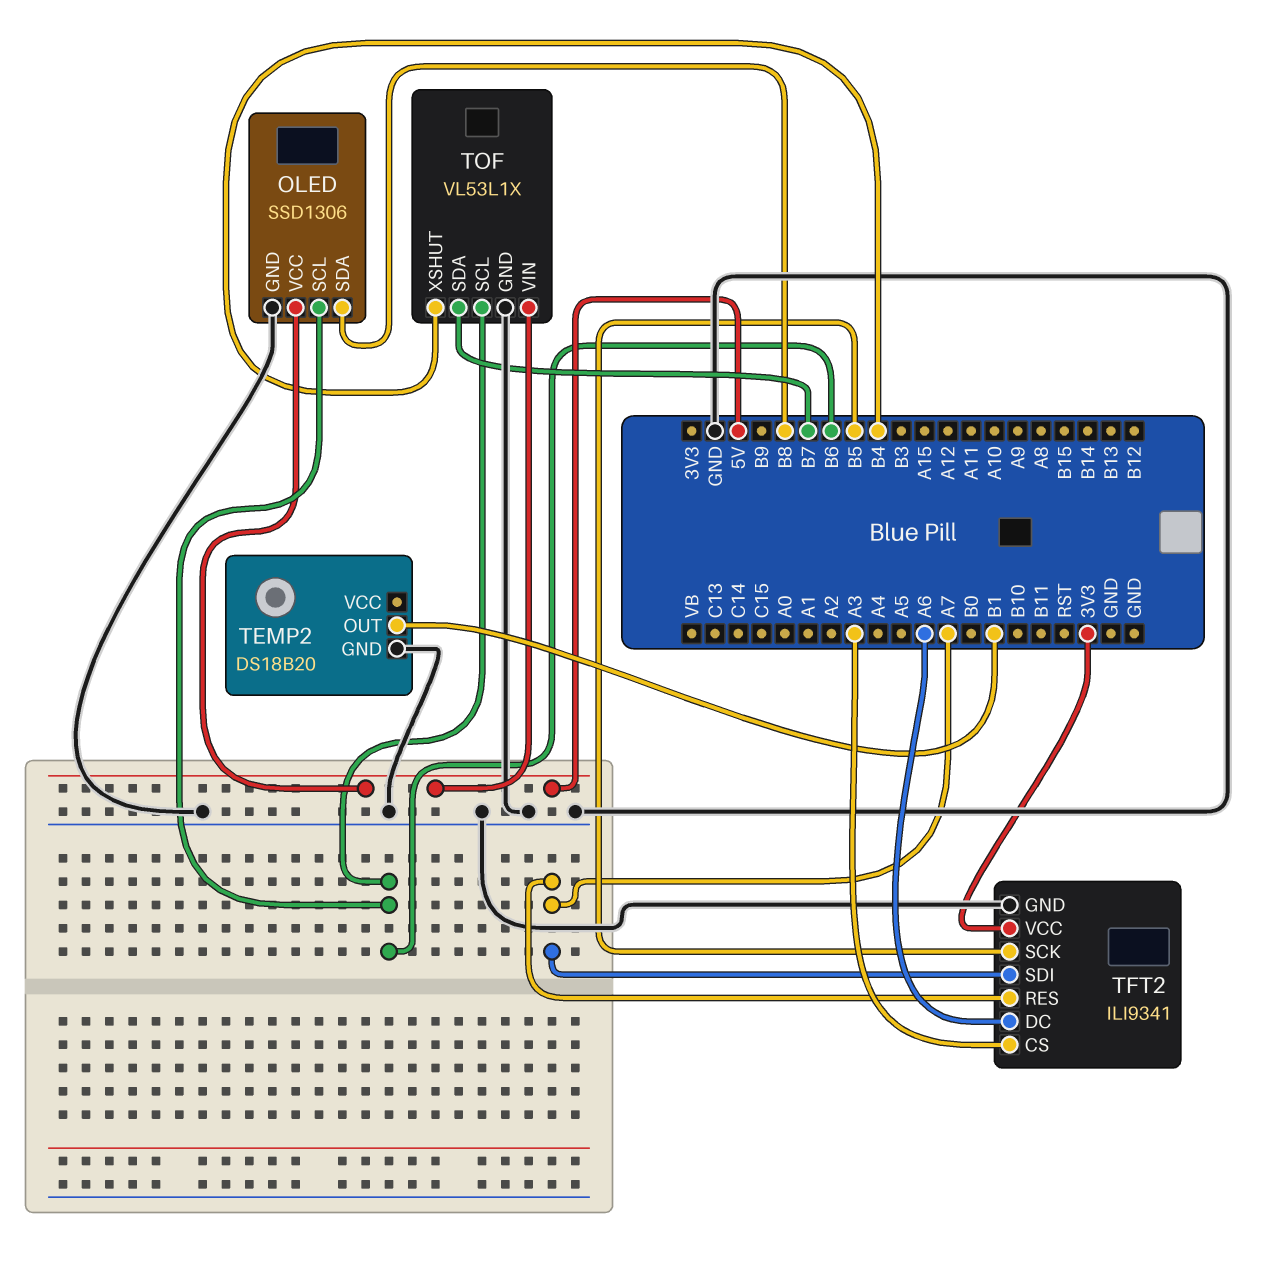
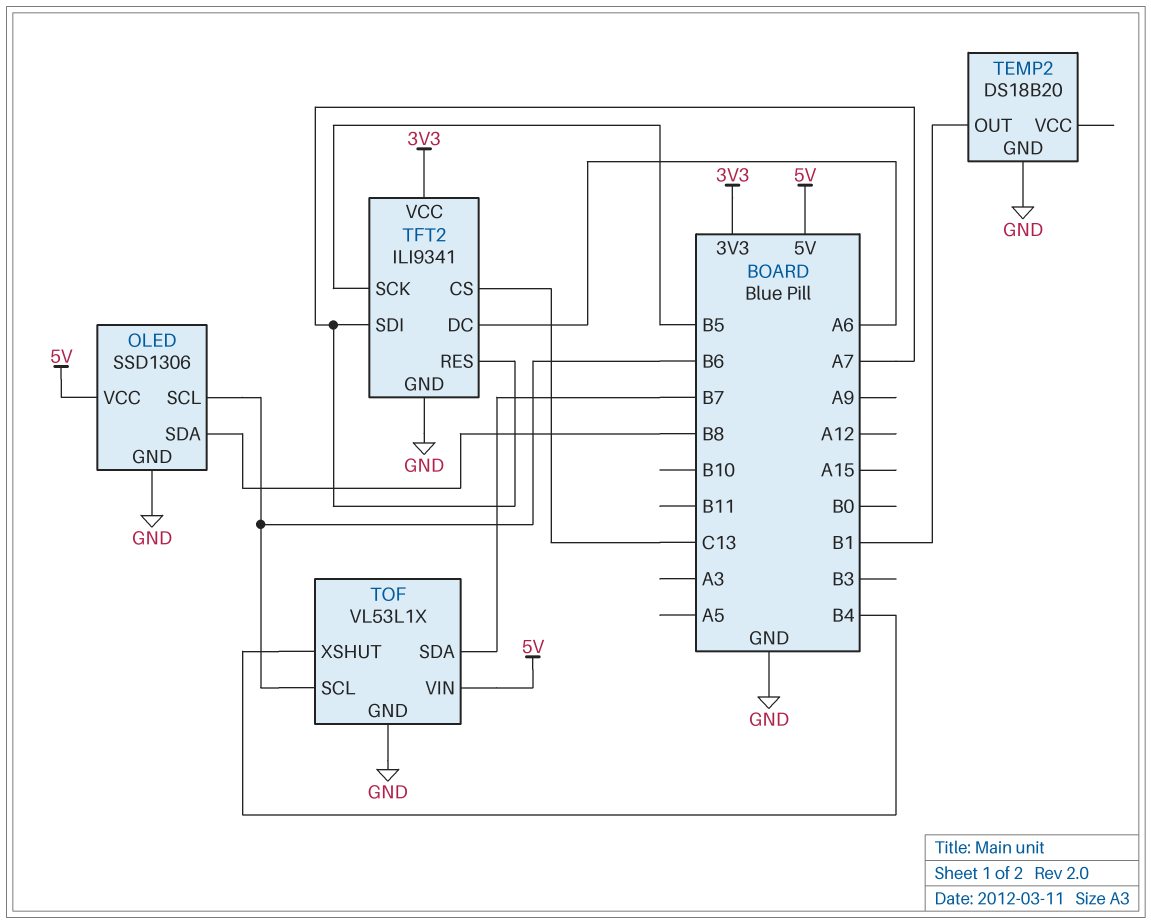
TFT2 pin CS: A3 -> C13

